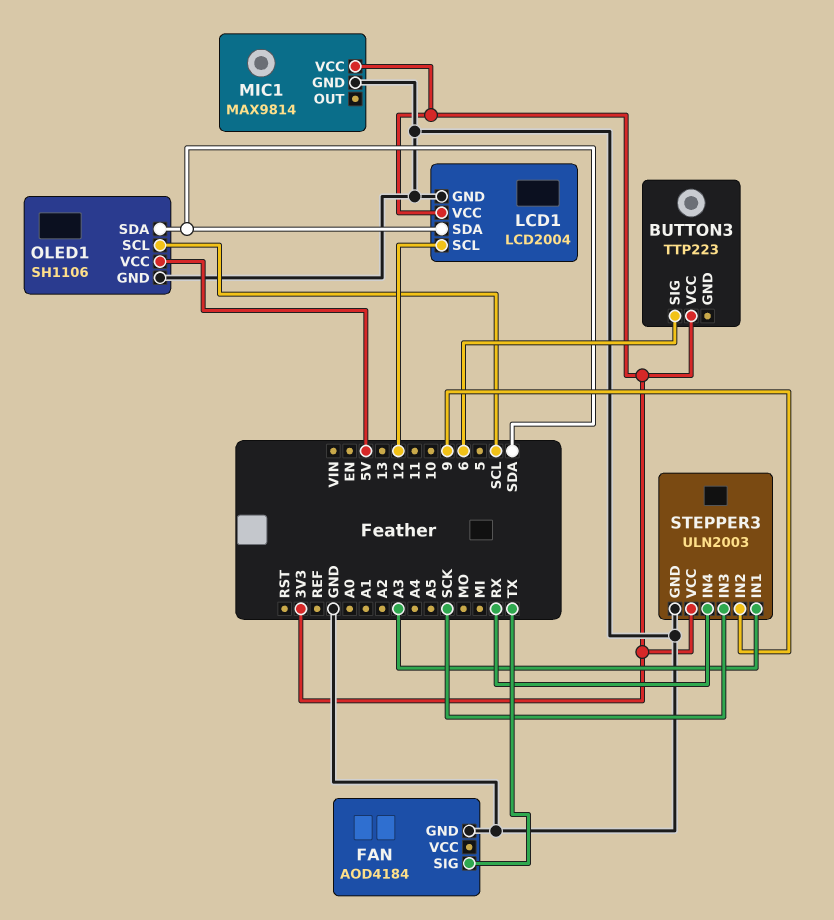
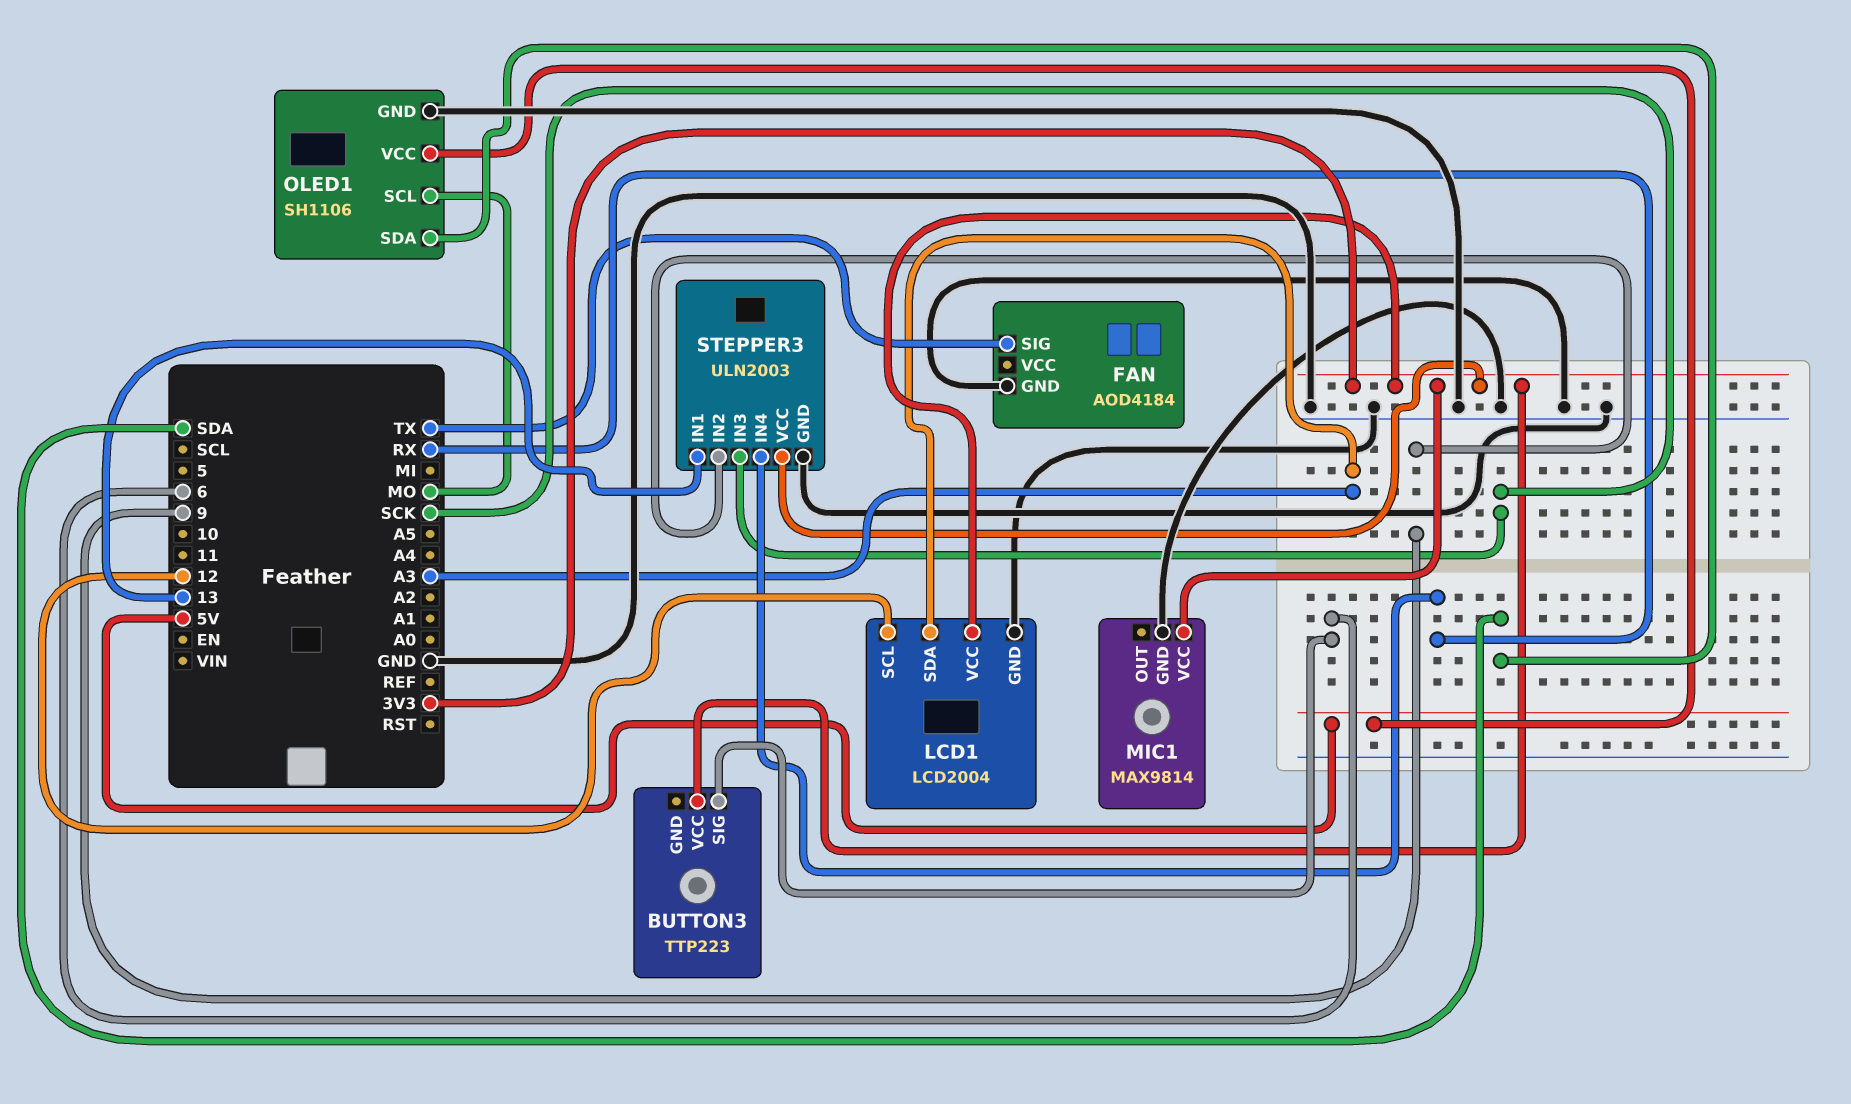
LCD1 pin SDA: SDA -> A3
OLED1 pin SCL: SCL -> MO
STEPPER3 pin IN1: A3 -> 13

